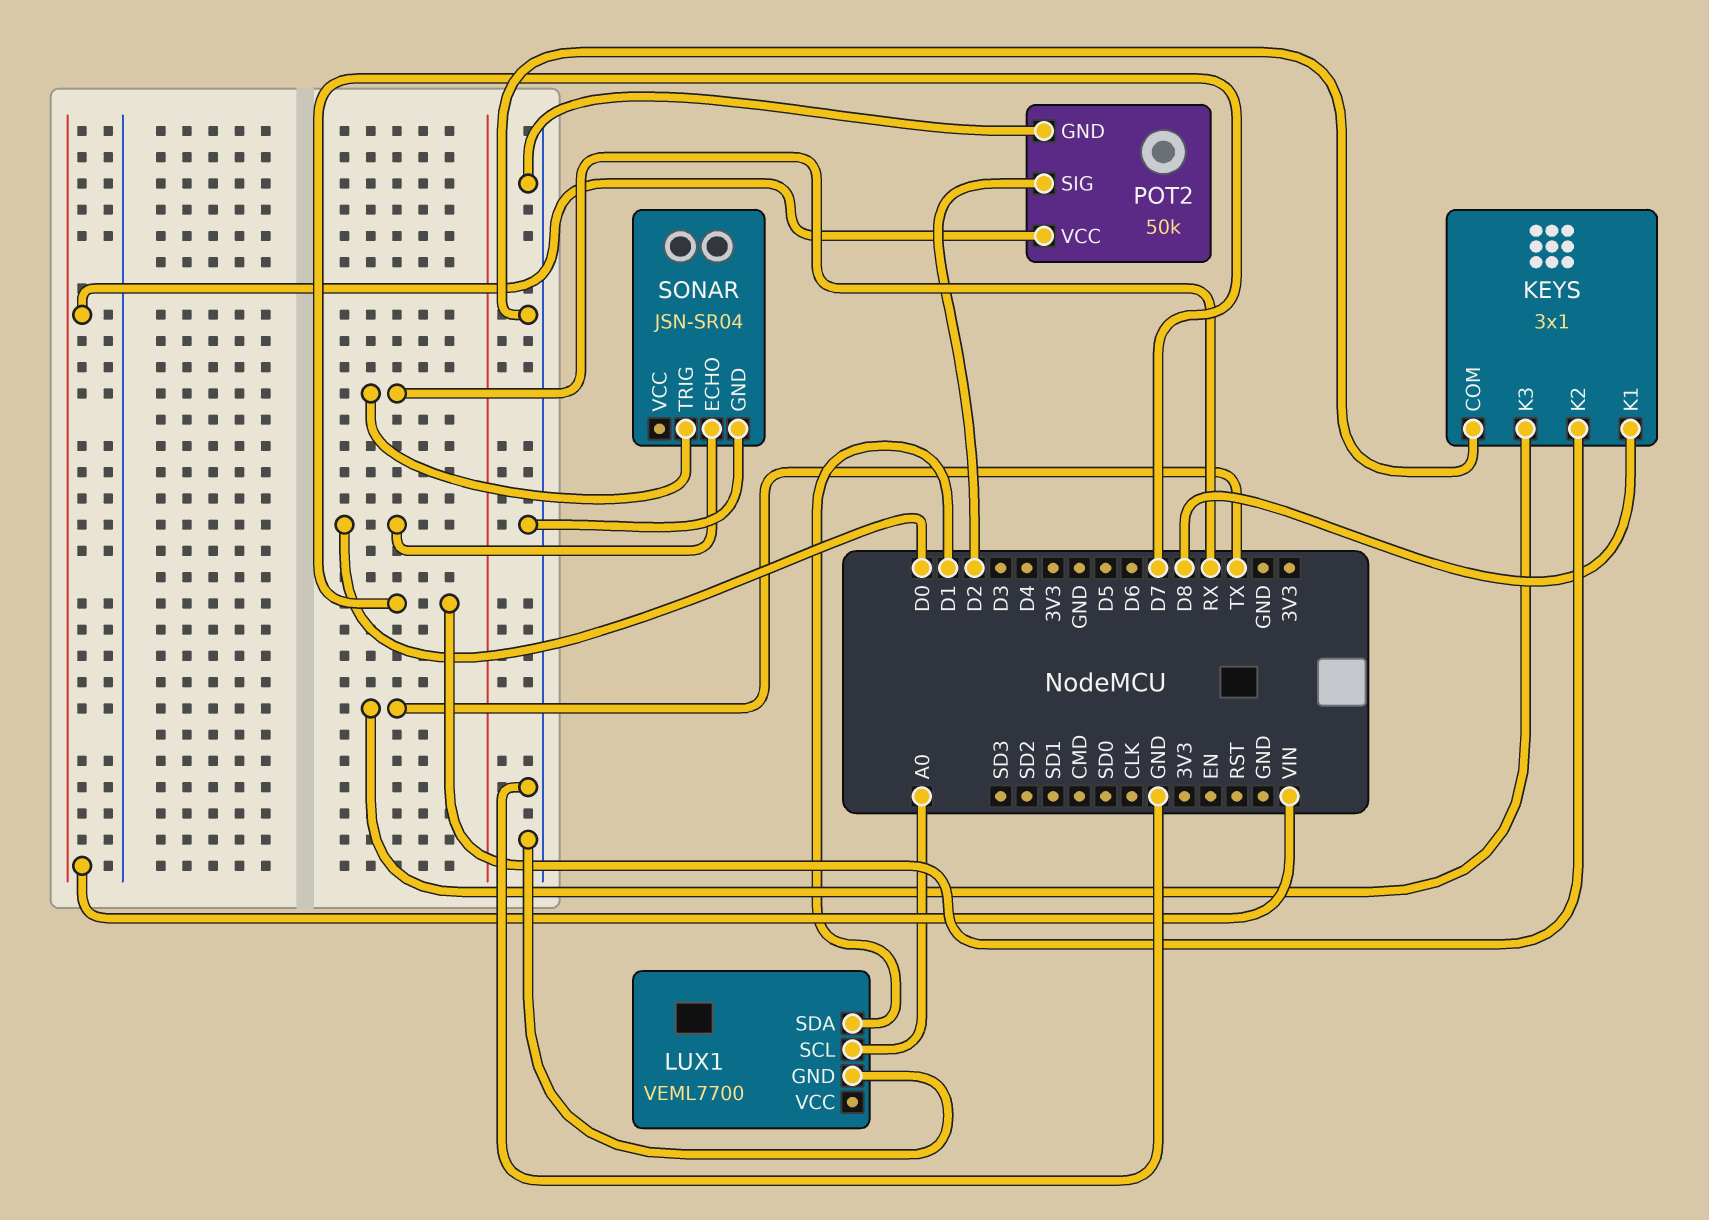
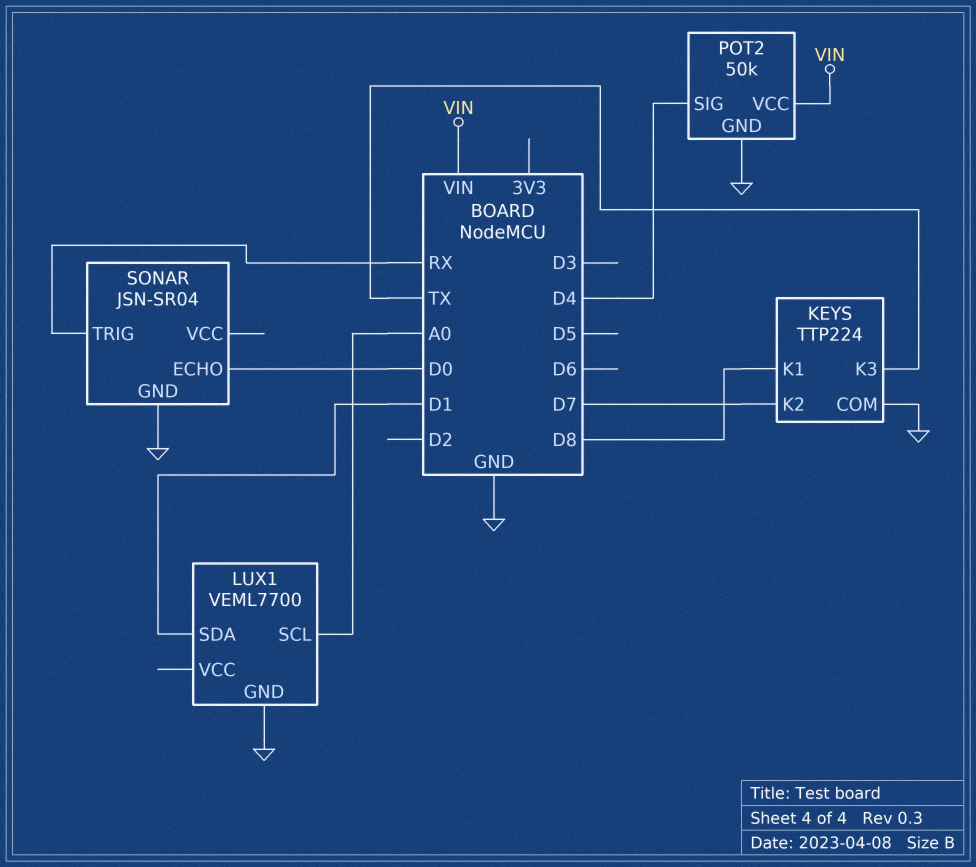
KEYS: 3x1 -> TTP224
POT2 pin SIG: D2 -> D4

